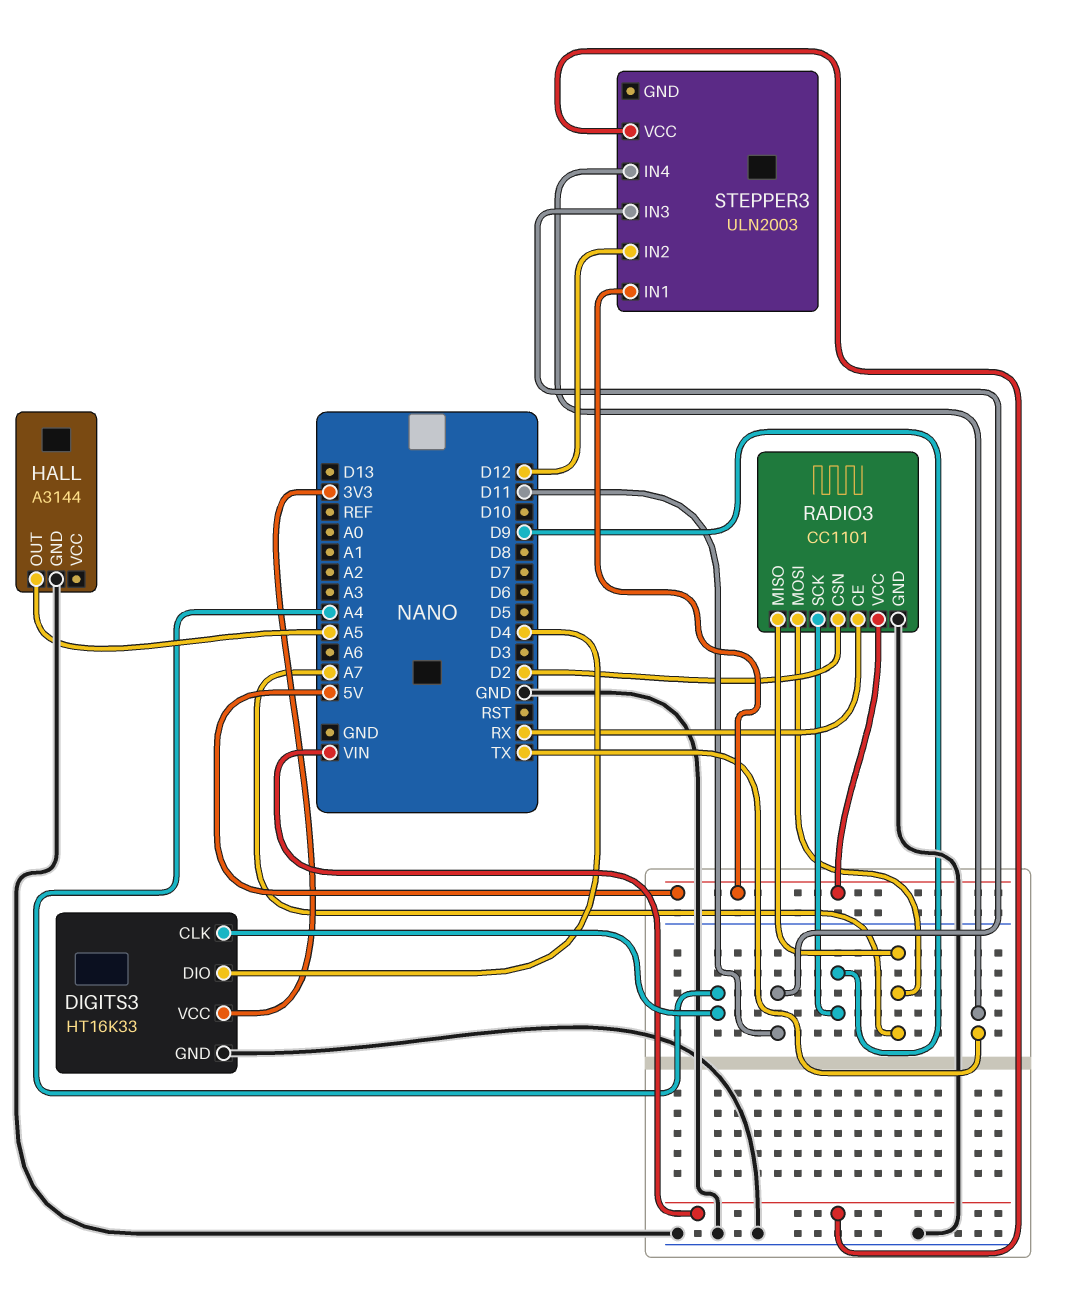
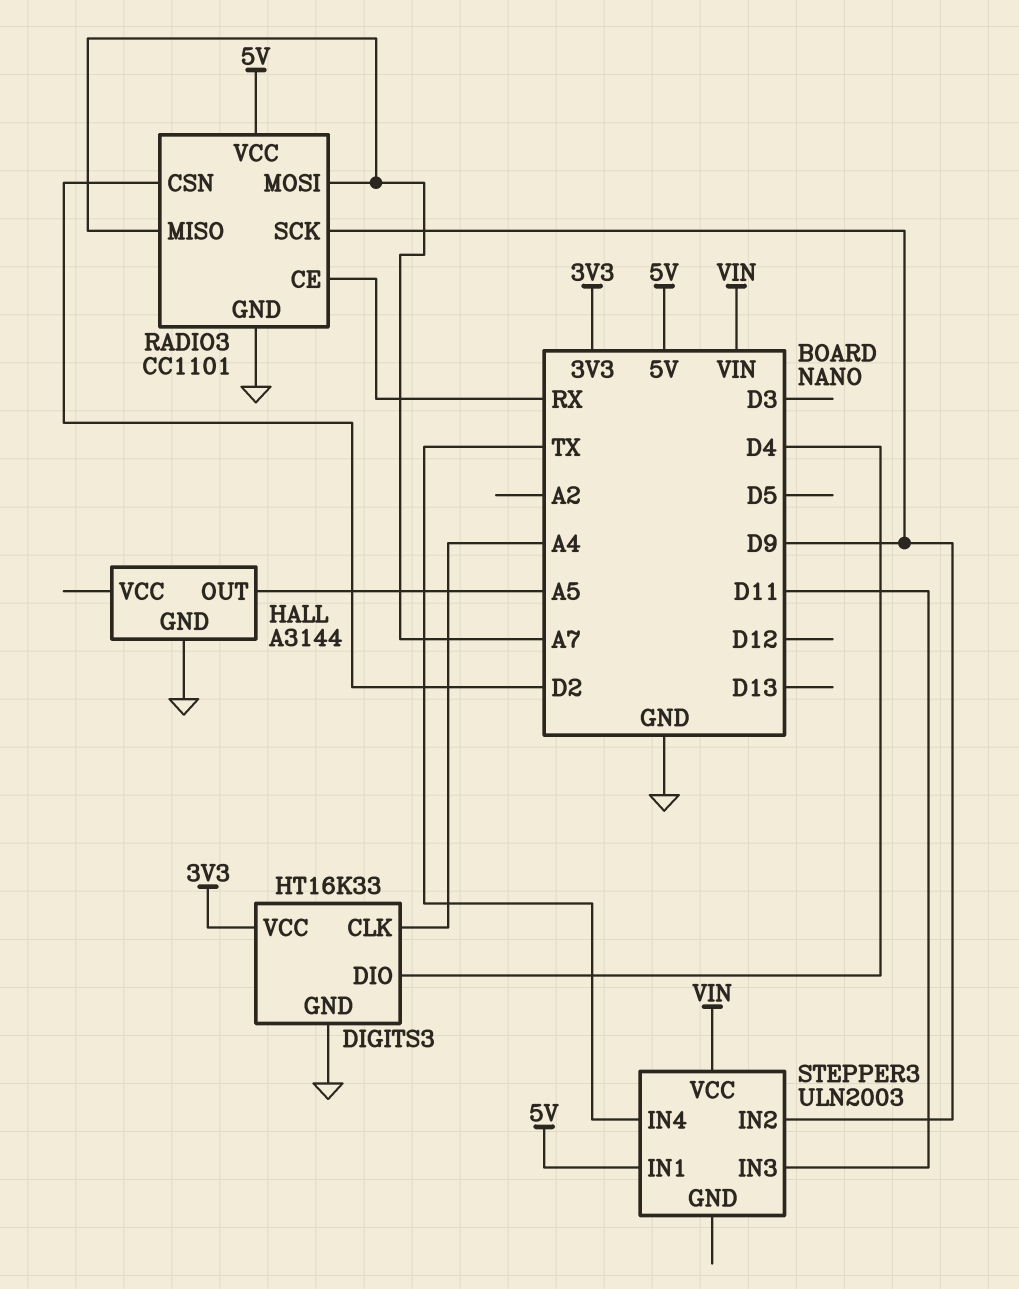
STEPPER3 pin IN2: D12 -> D9

